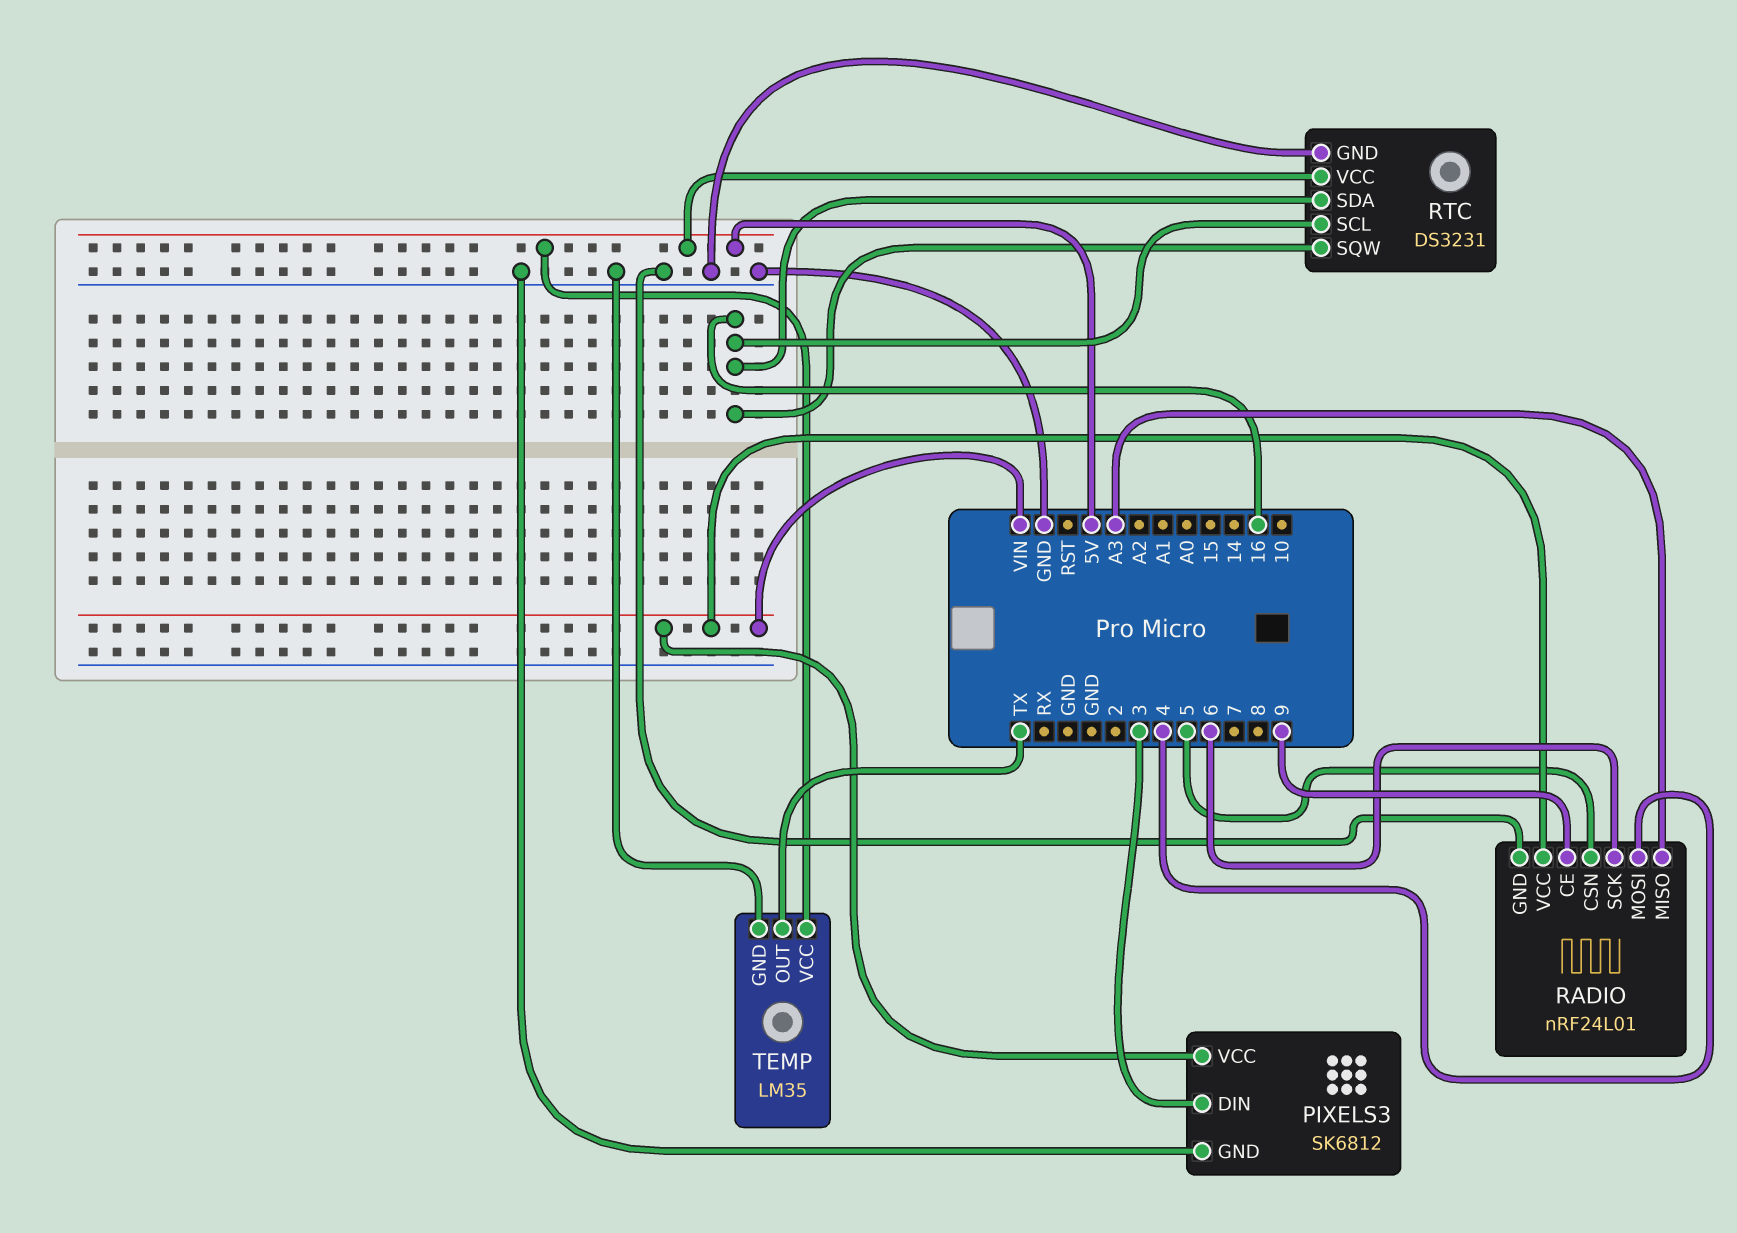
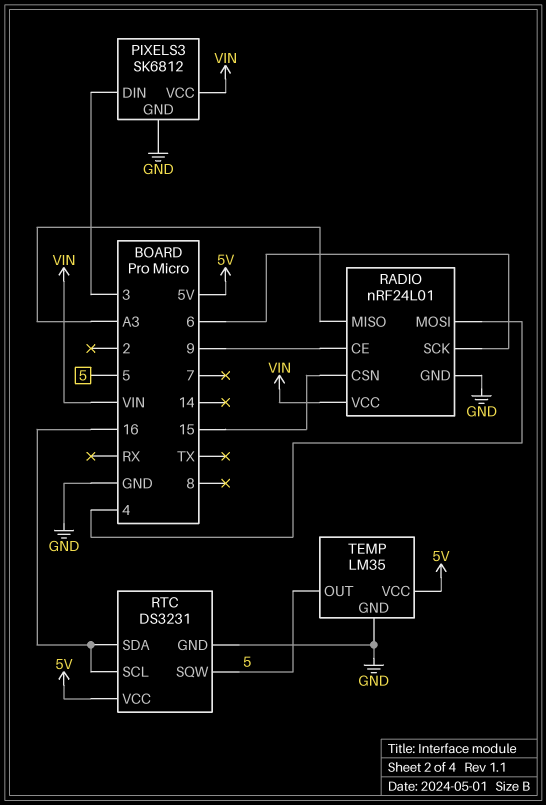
RADIO pin CSN: 5 -> 15
RTC pin SQW: 16 -> 5
TEMP pin OUT: TX -> 5

